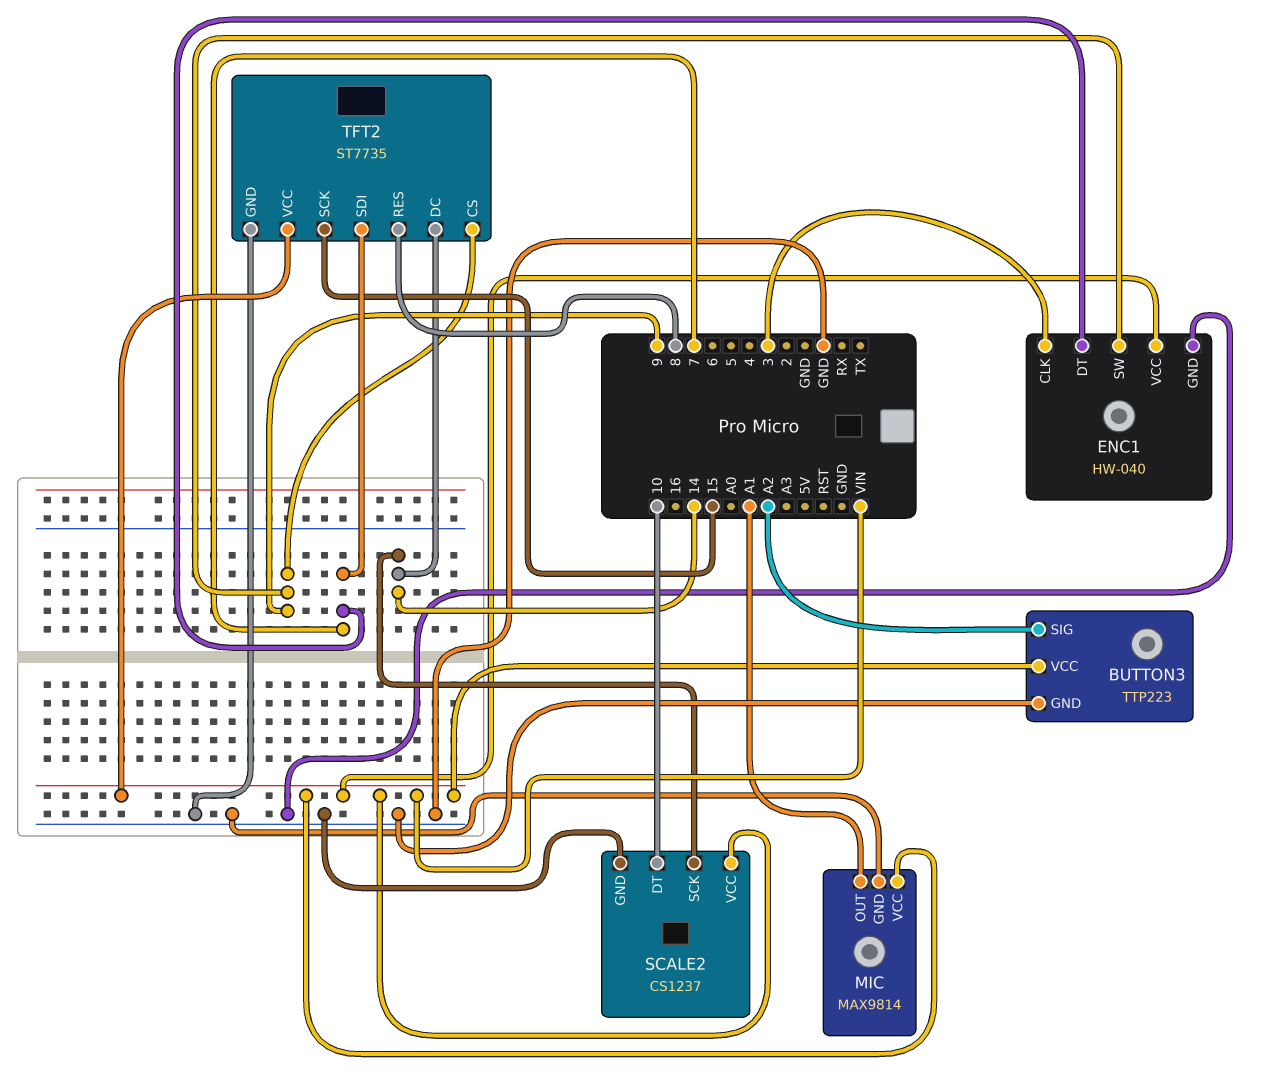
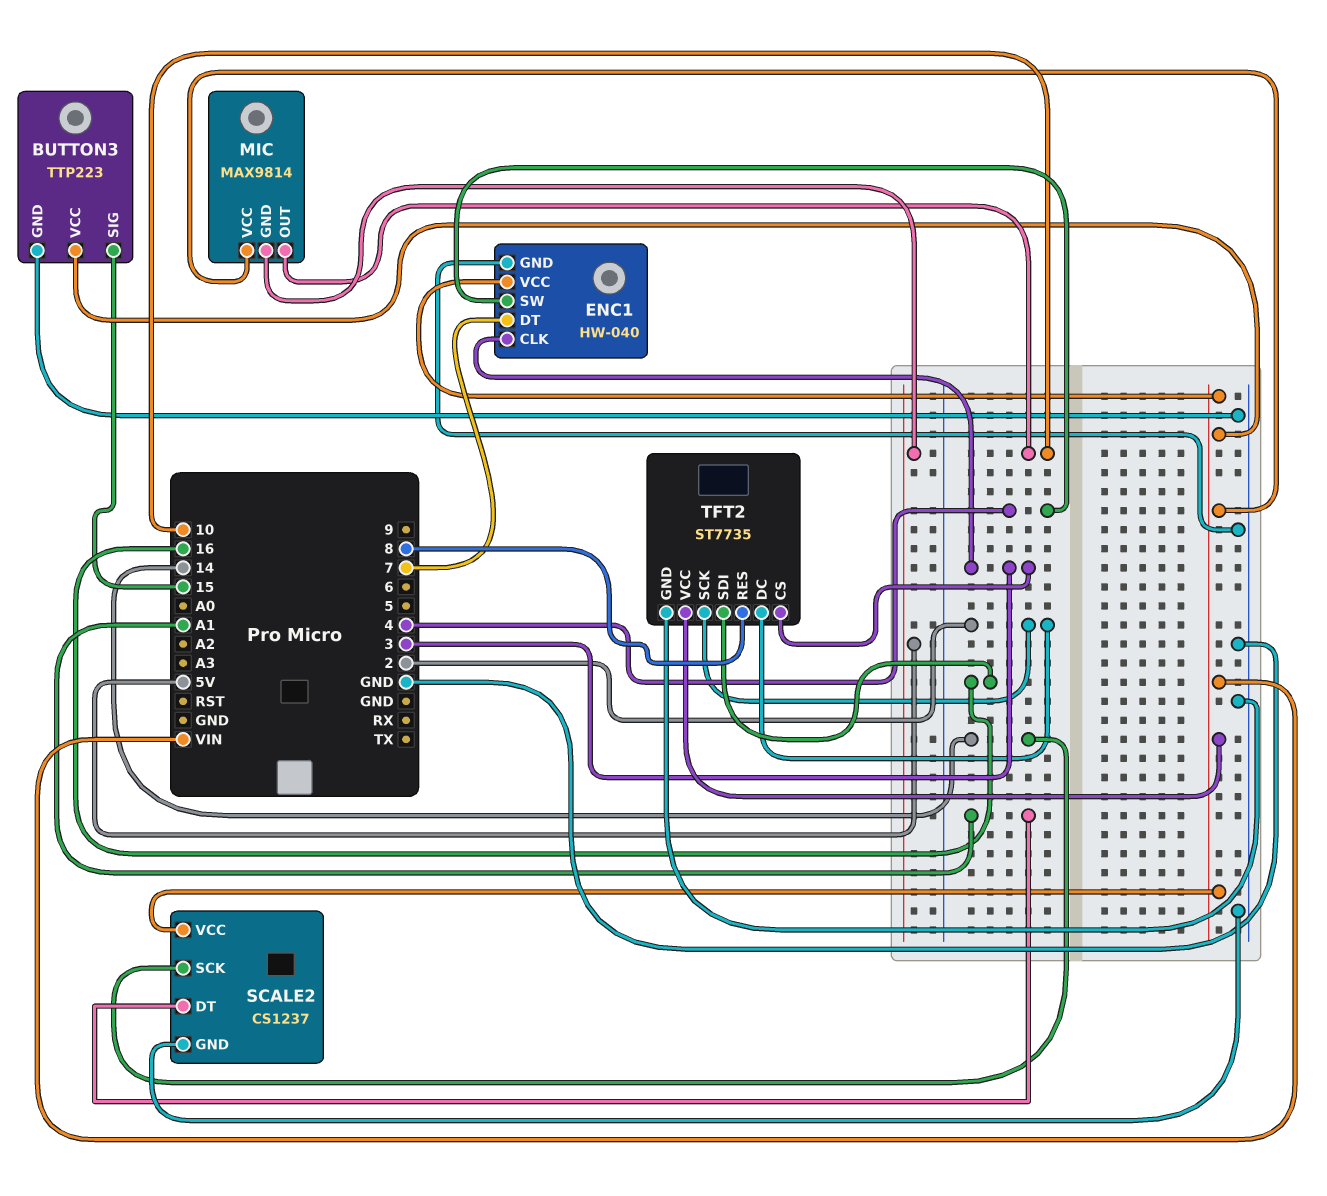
BUTTON3 pin SIG: A2 -> 15
ENC1 pin SW: 9 -> 4
MIC pin GND: GND -> 5V
MIC pin OUT: A1 -> 10
SCALE2 pin DT: 10 -> A1
TFT2 pin CS: 9 -> 3
TFT2 pin DC: 14 -> 2
TFT2 pin SCK: 15 -> 2
TFT2 pin SDI: 7 -> 16

